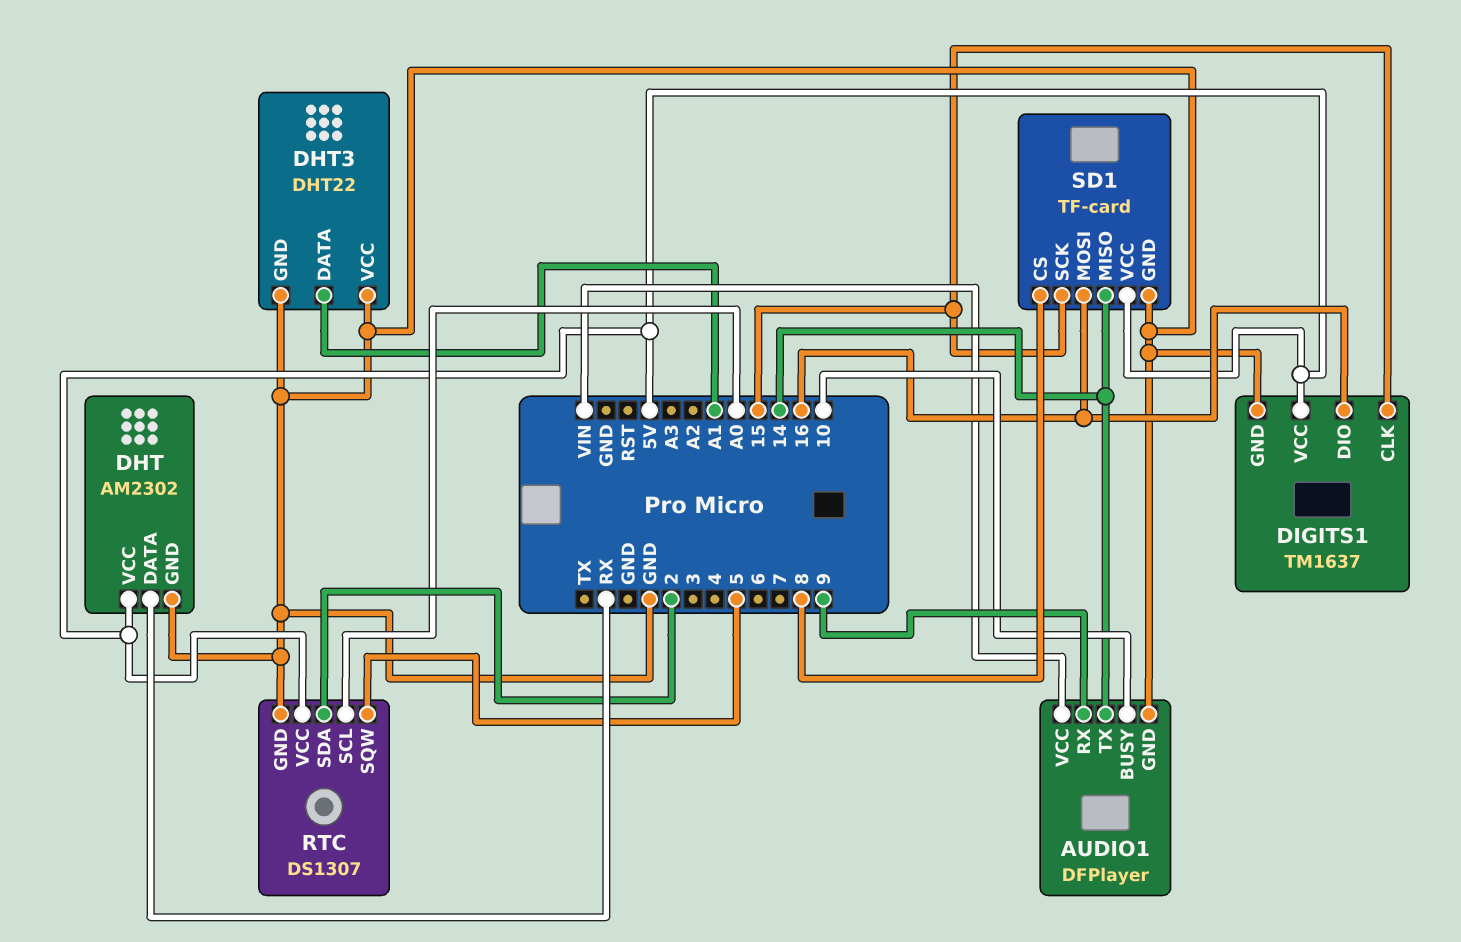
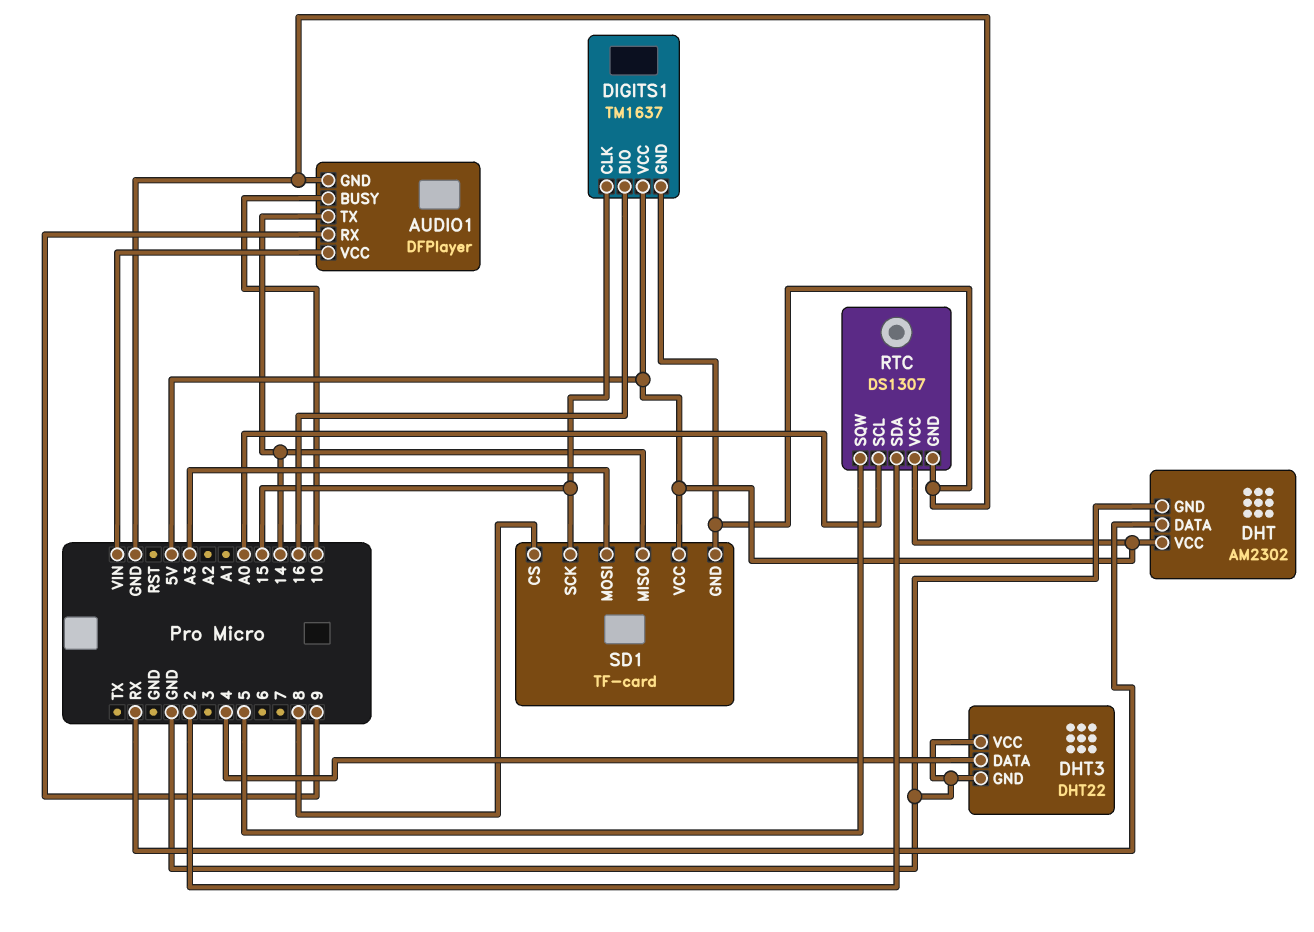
DHT3 pin DATA: A1 -> 4
SD1 pin MOSI: 16 -> A3

